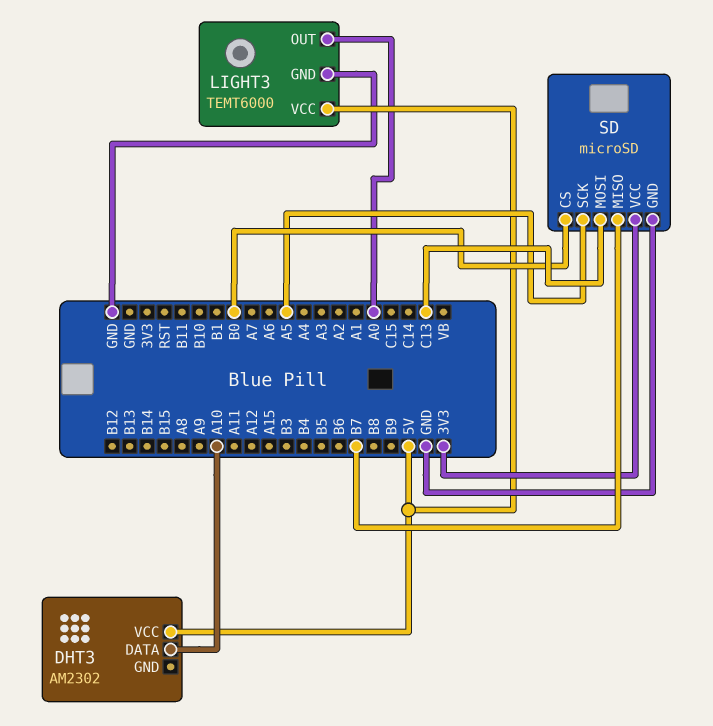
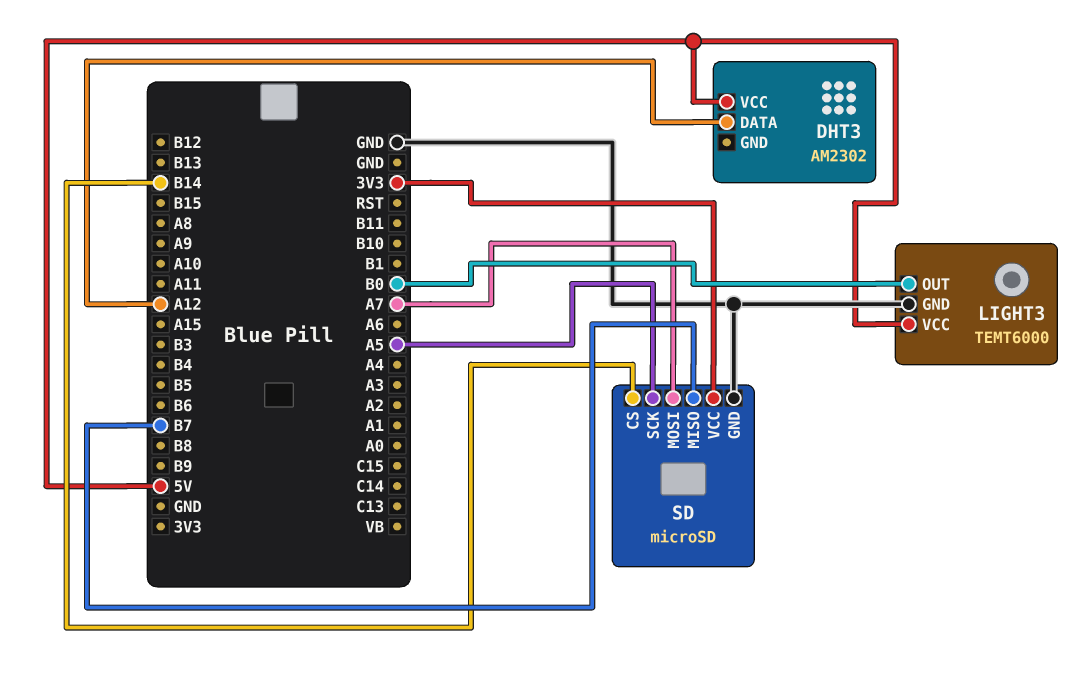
DHT3 pin DATA: A10 -> A12
LIGHT3 pin OUT: A0 -> B0
SD pin CS: B0 -> B14
SD pin MOSI: C13 -> A7

